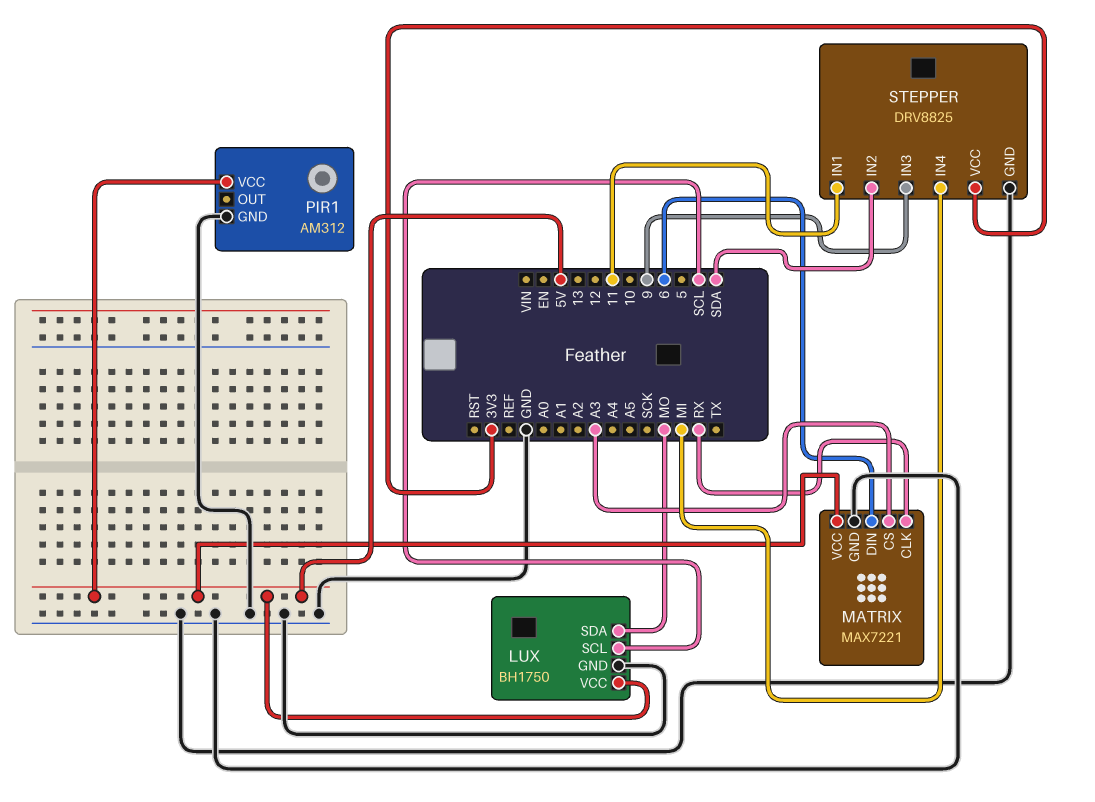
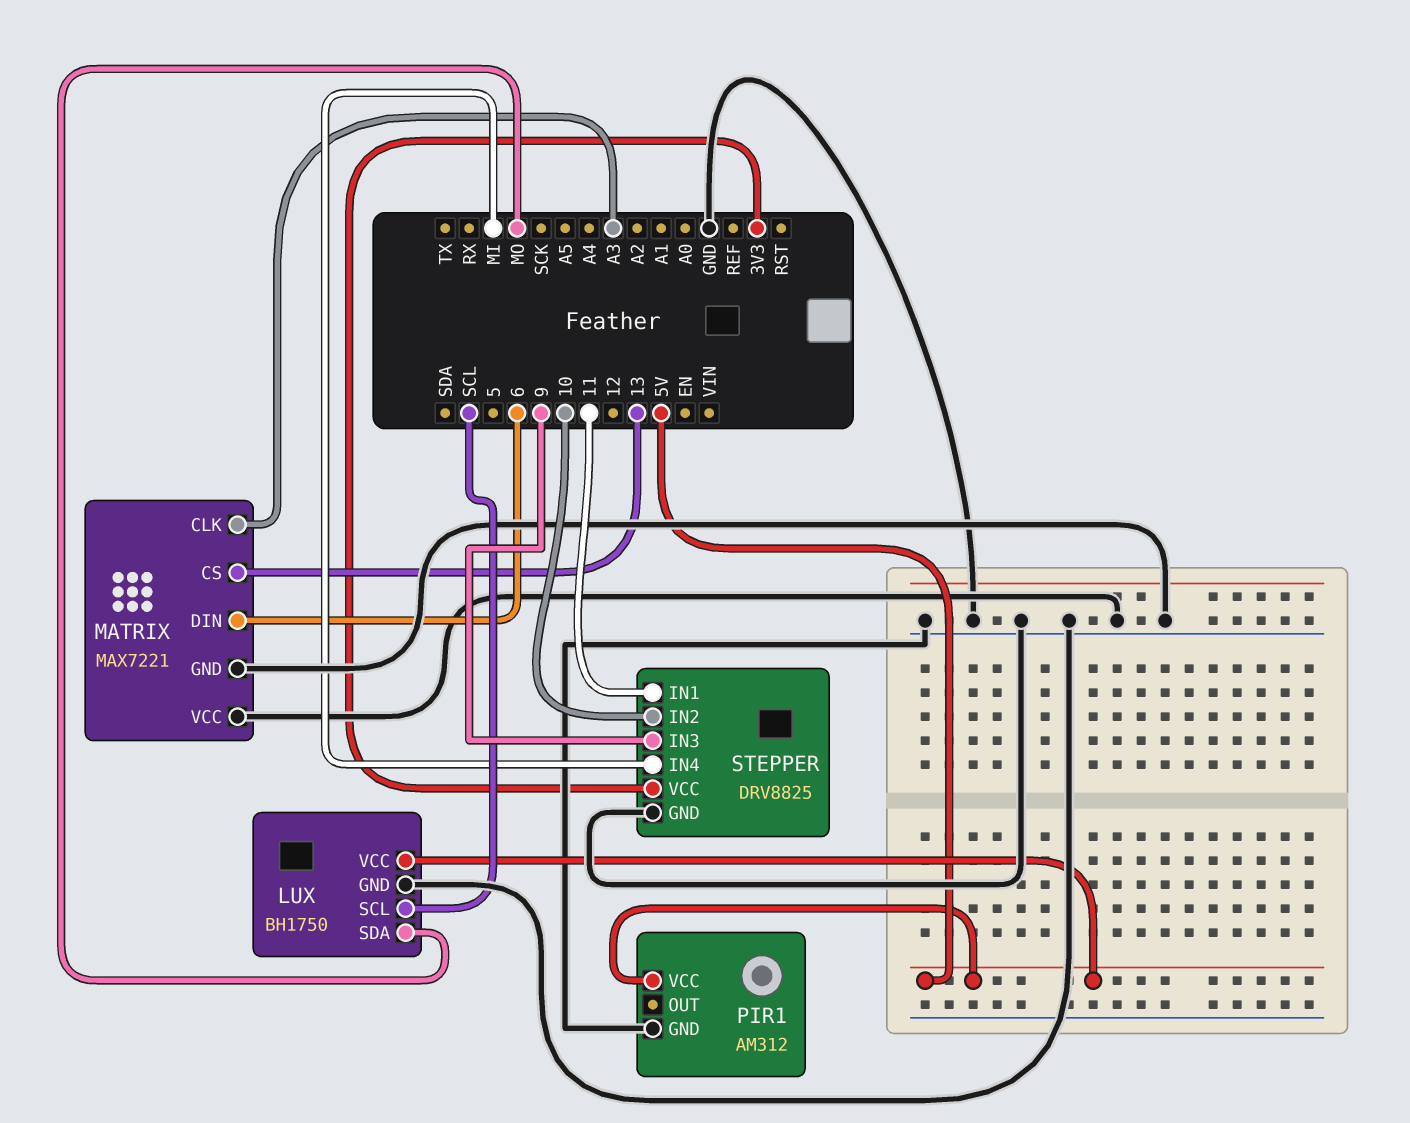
MATRIX pin CLK: RX -> A3
MATRIX pin CS: A3 -> 13
MATRIX pin VCC: 5V -> GND
STEPPER pin IN2: SDA -> 10

